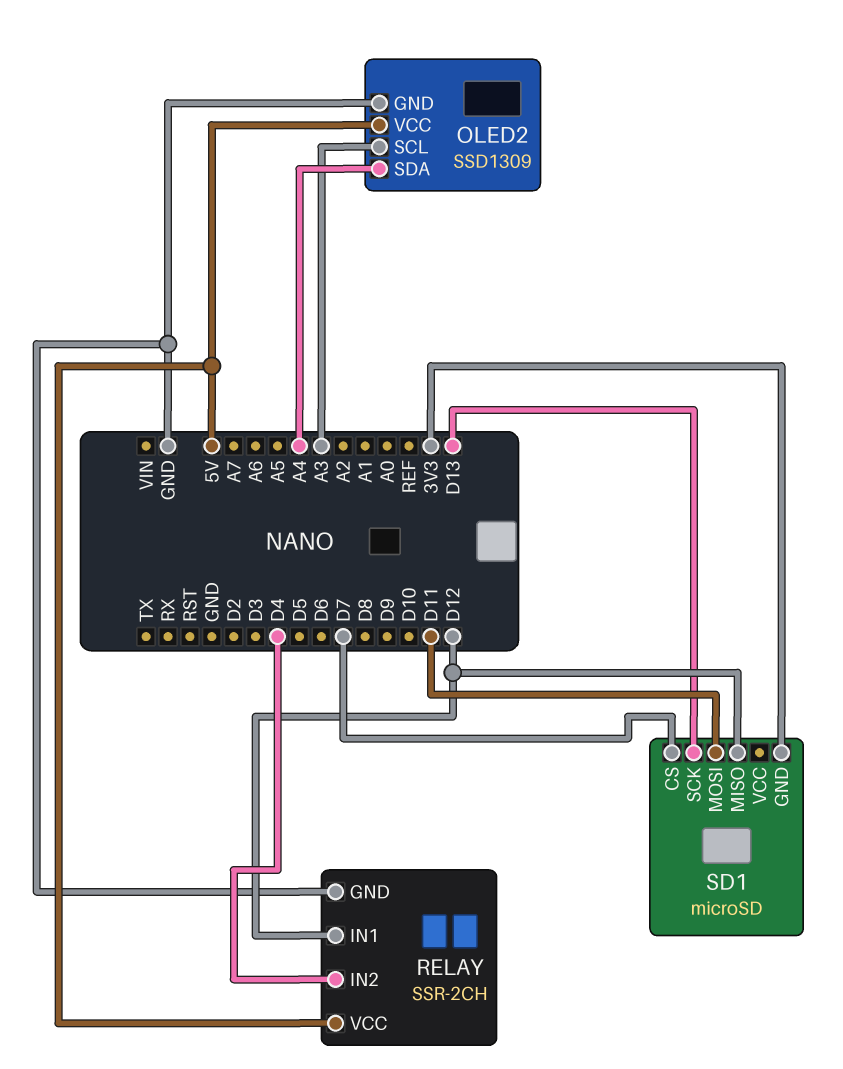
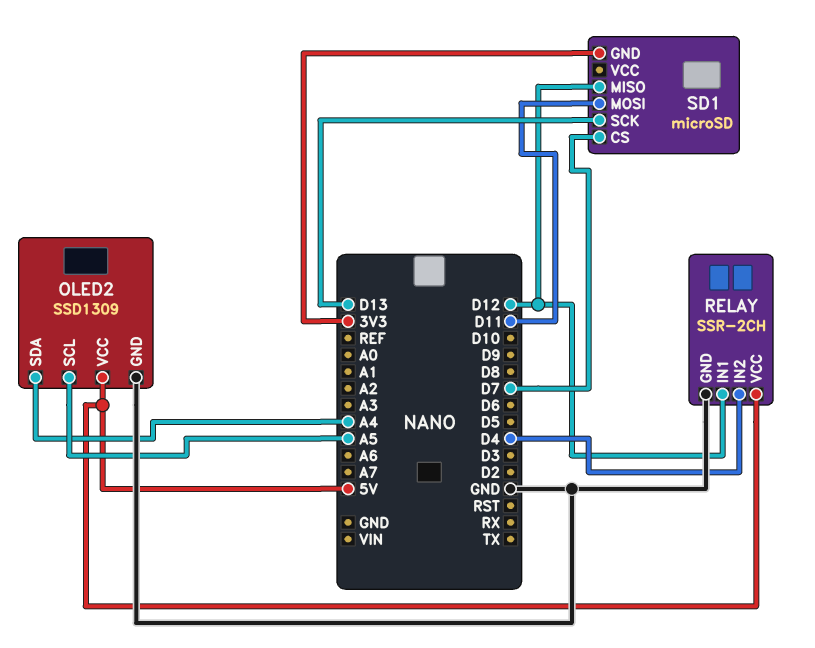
OLED2 pin SCL: A3 -> A5

